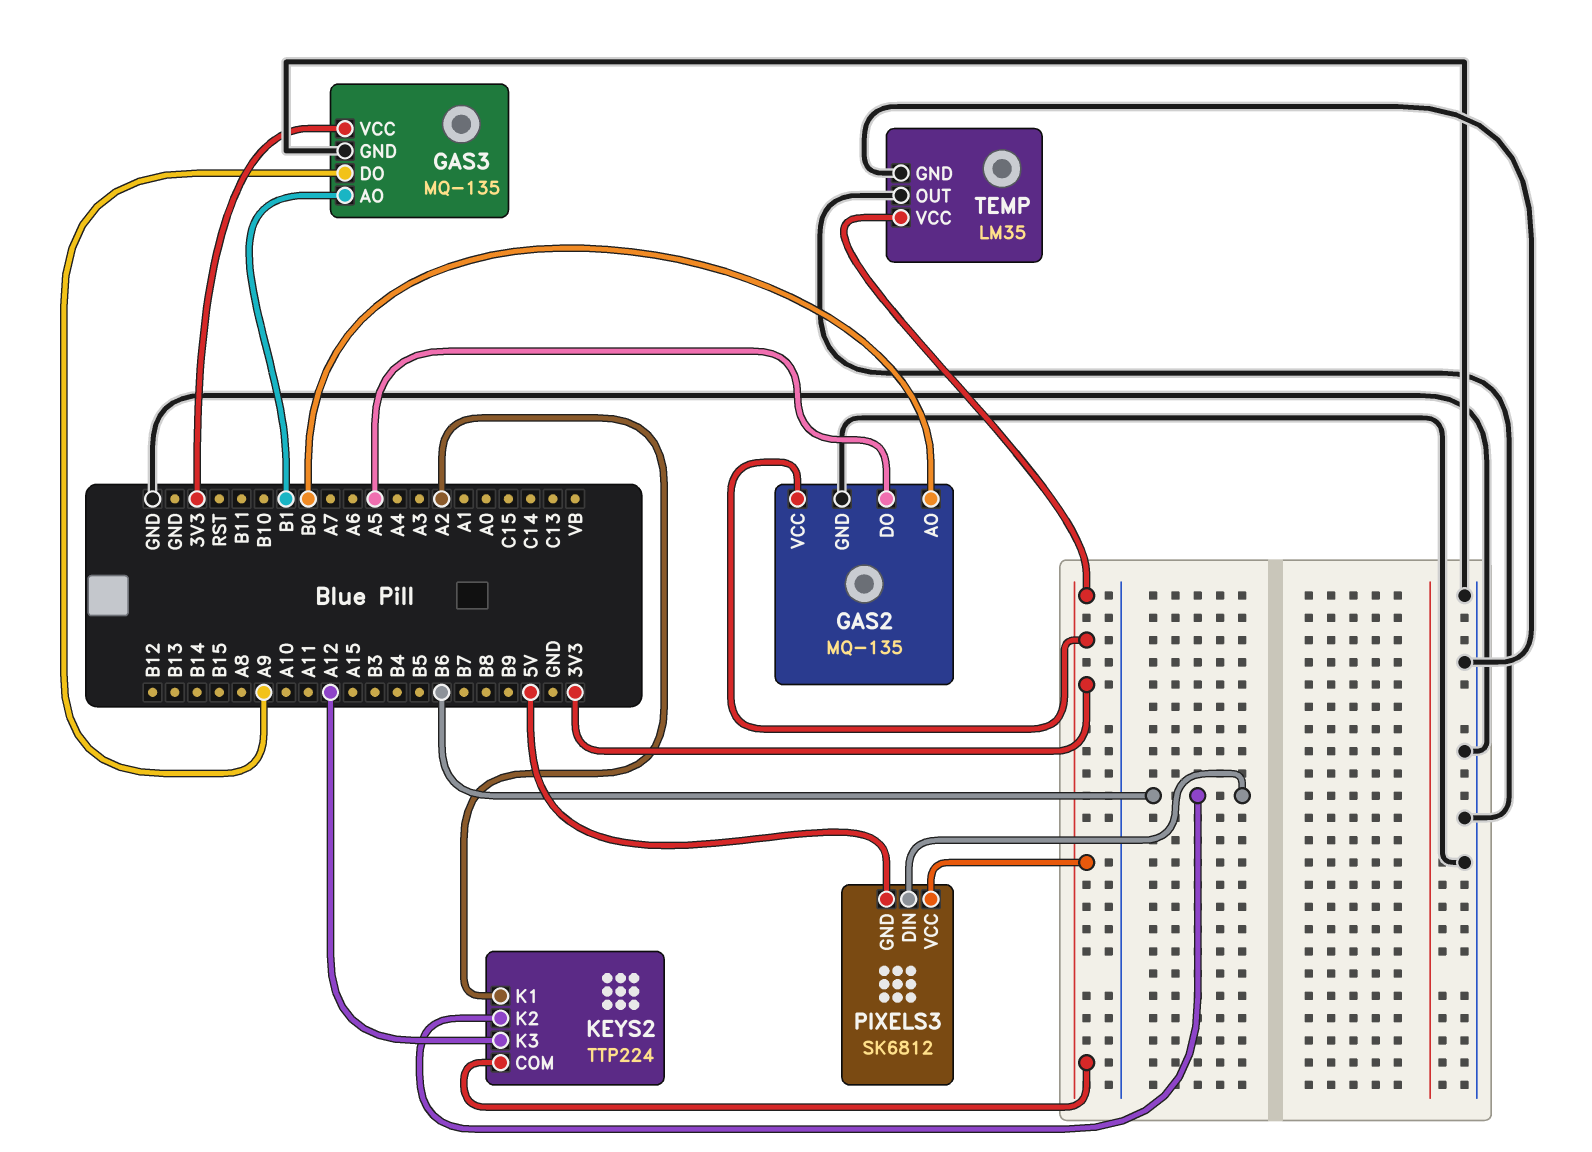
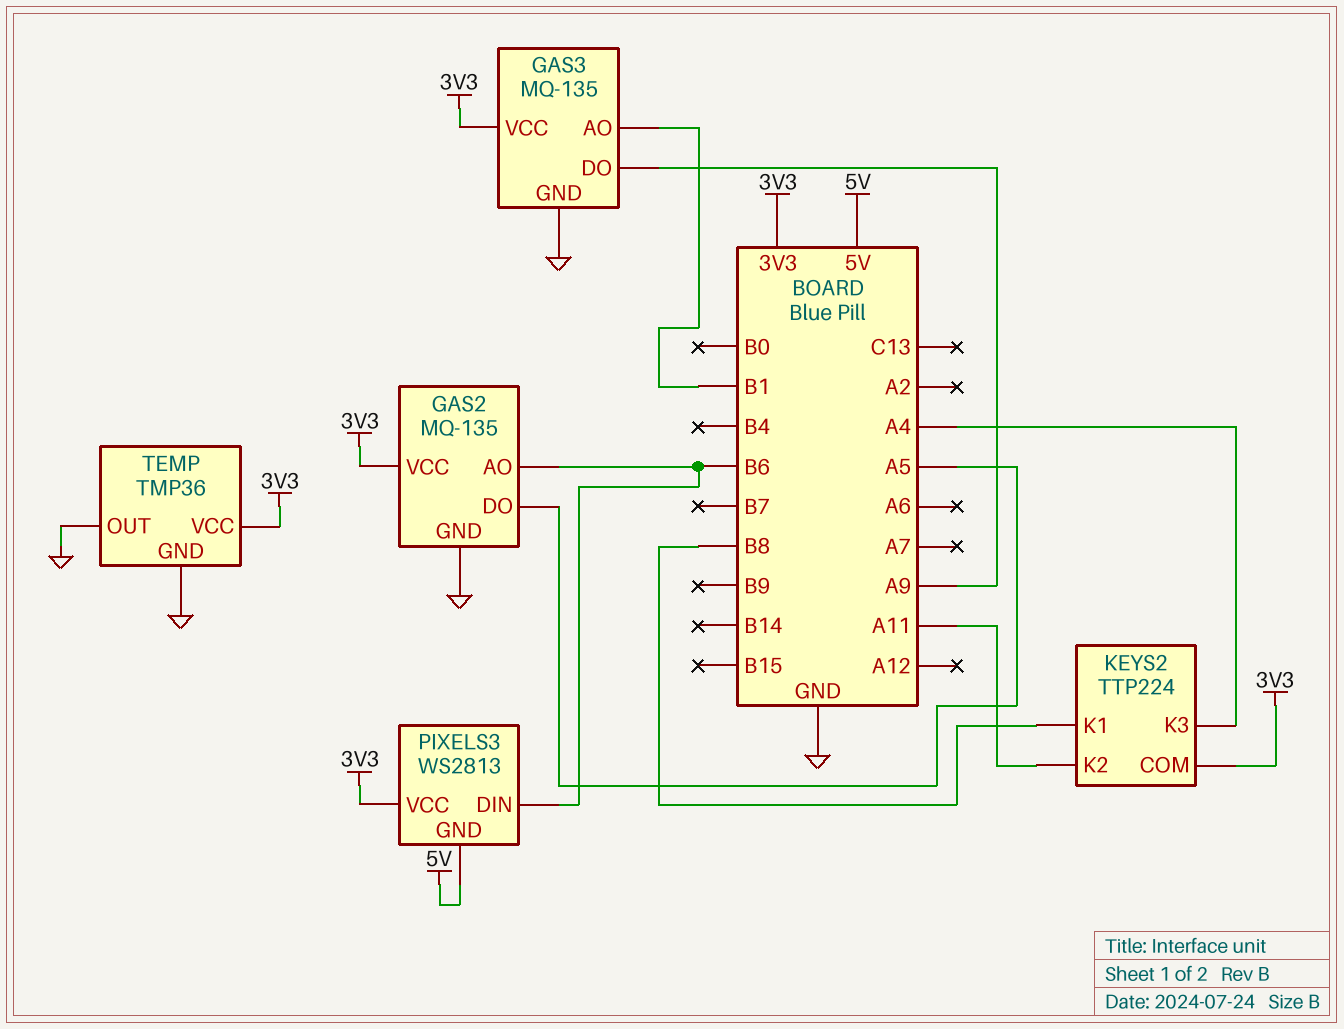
GAS2 pin AO: B0 -> B6
KEYS2 pin K1: A2 -> B8
KEYS2 pin K2: B6 -> A11
KEYS2 pin K3: A12 -> A4
PIXELS3: SK6812 -> WS2813
TEMP: LM35 -> TMP36

